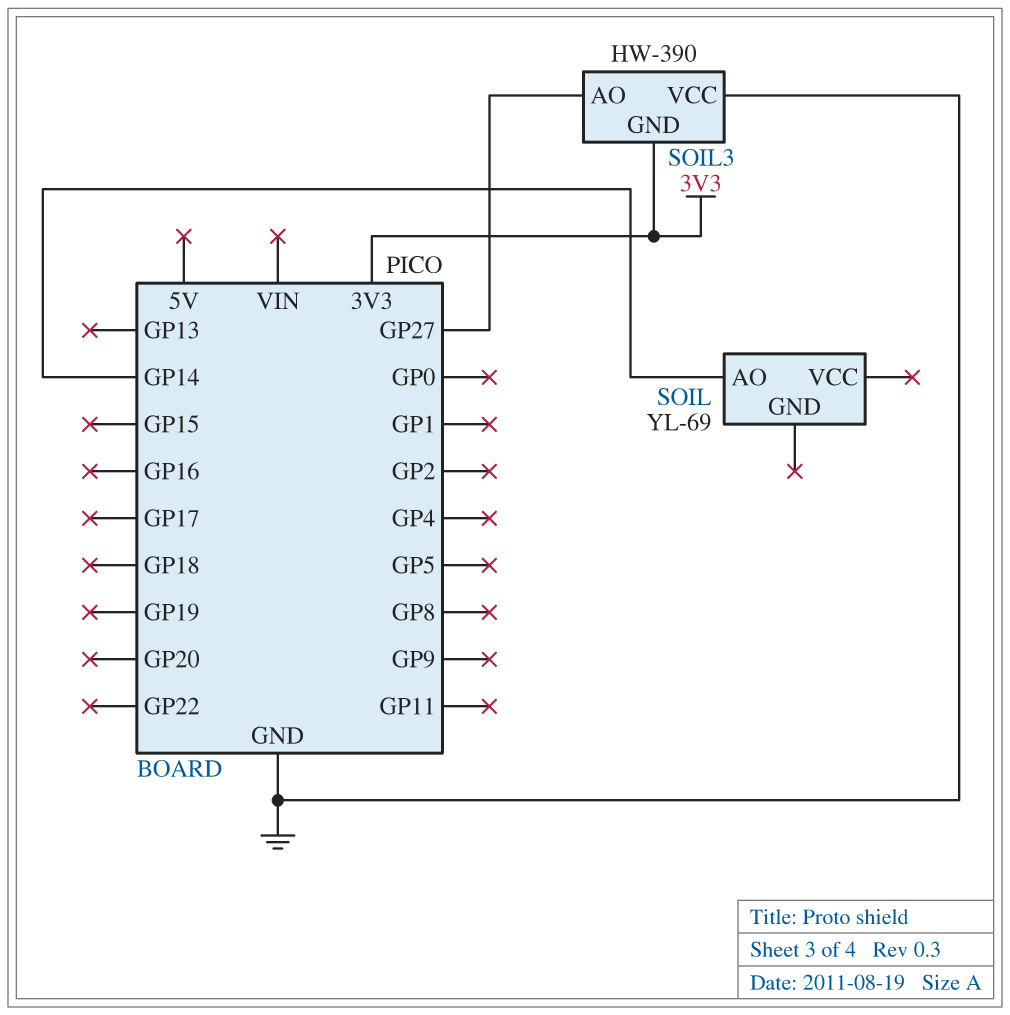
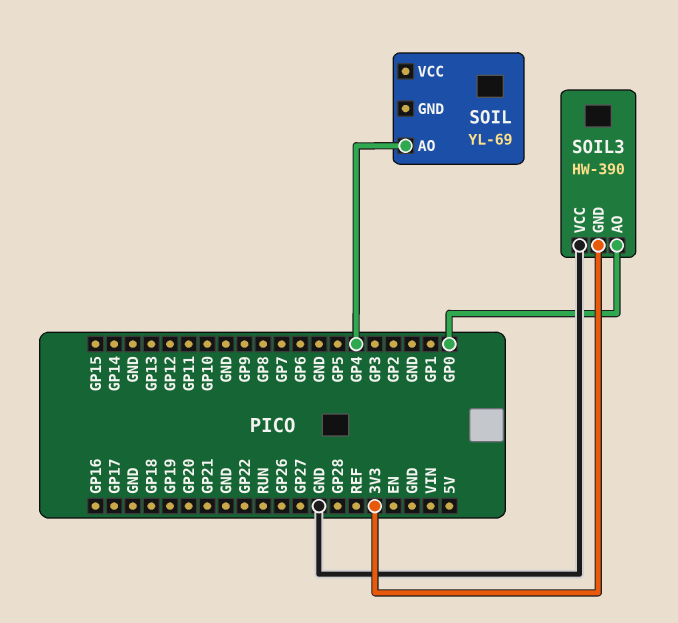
SOIL pin AO: GP14 -> GP4
SOIL3 pin AO: GP27 -> GP0

